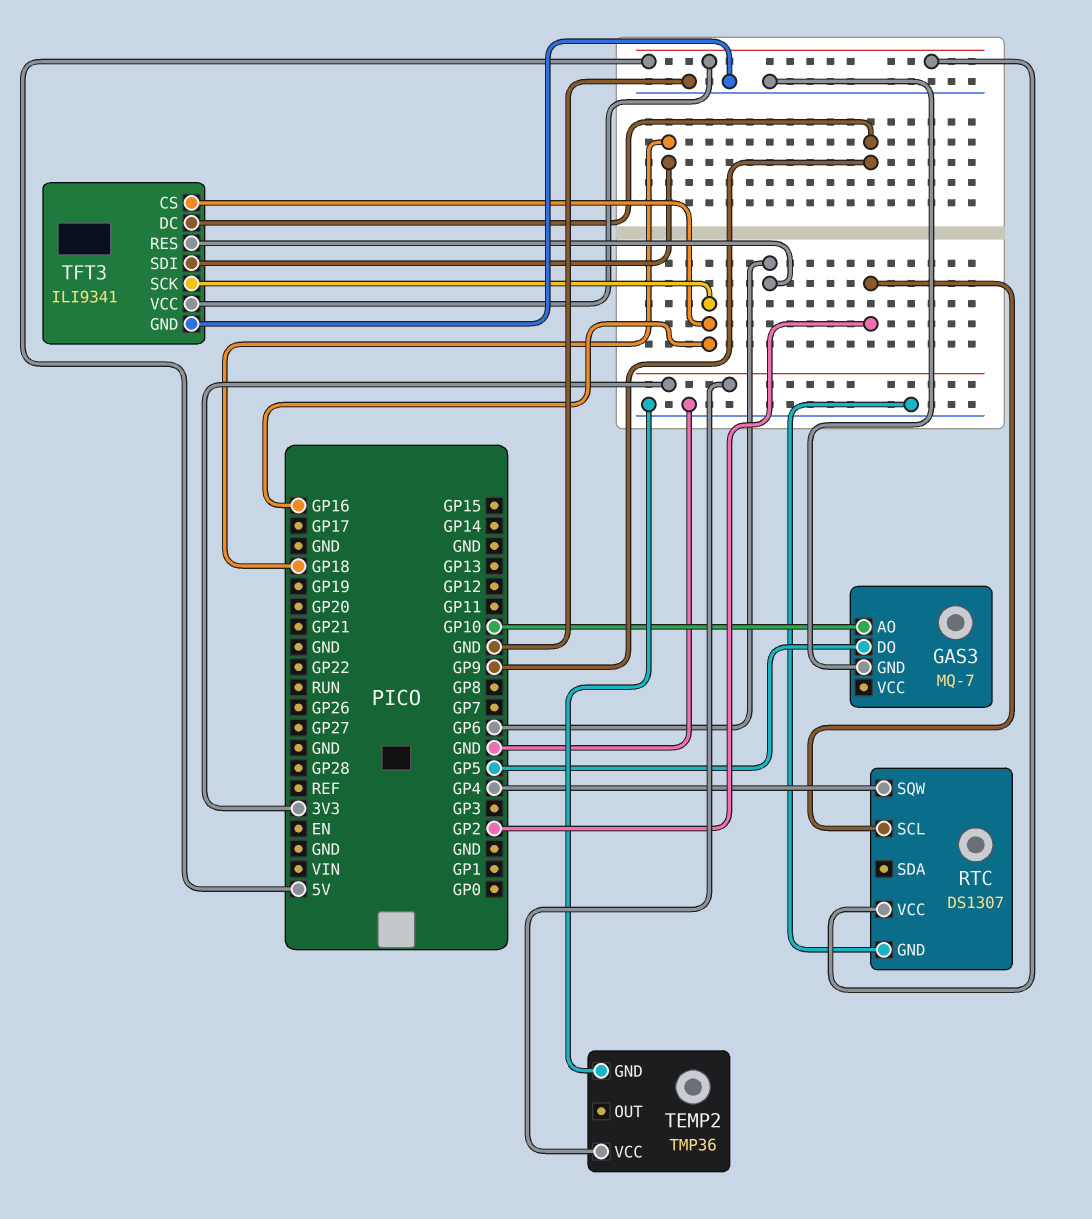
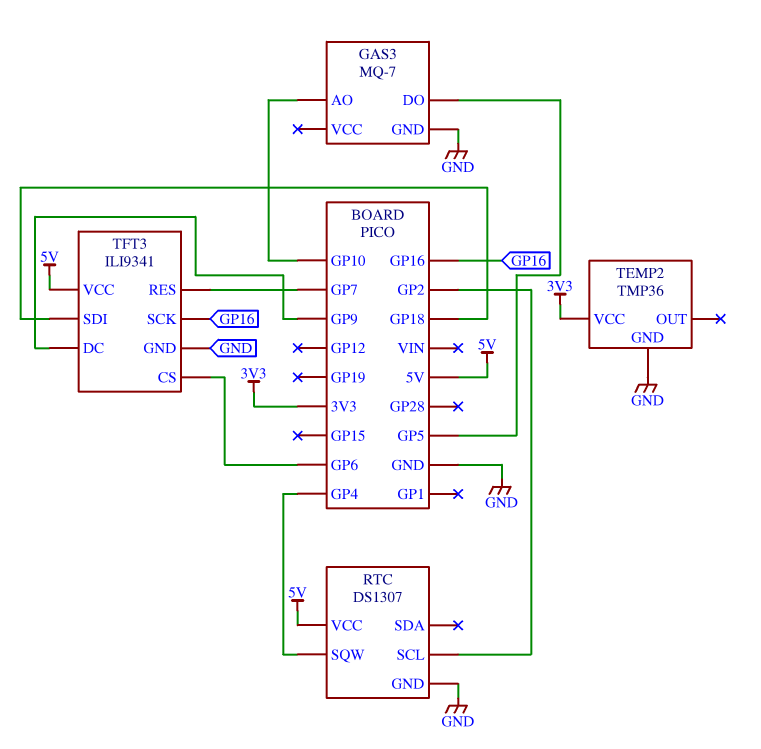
TFT3 pin CS: GP16 -> GP6
TFT3 pin RES: GP6 -> GP7

